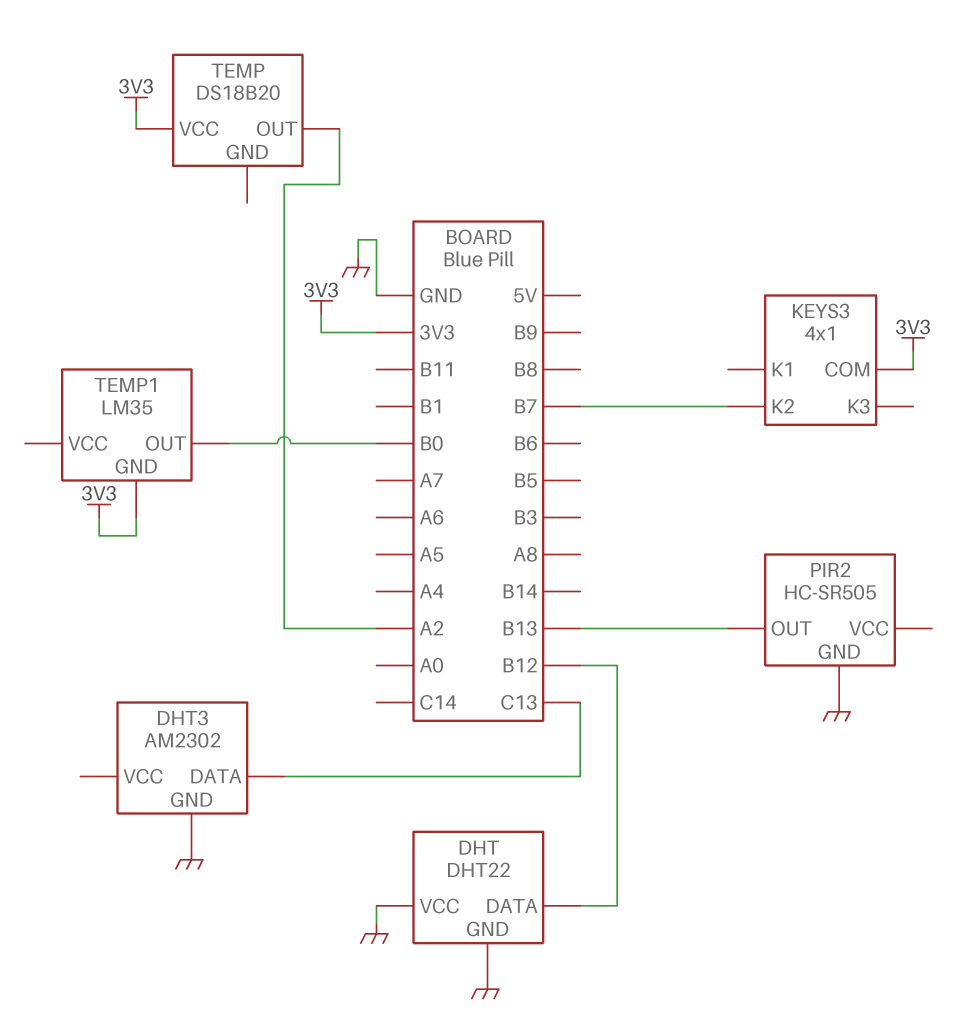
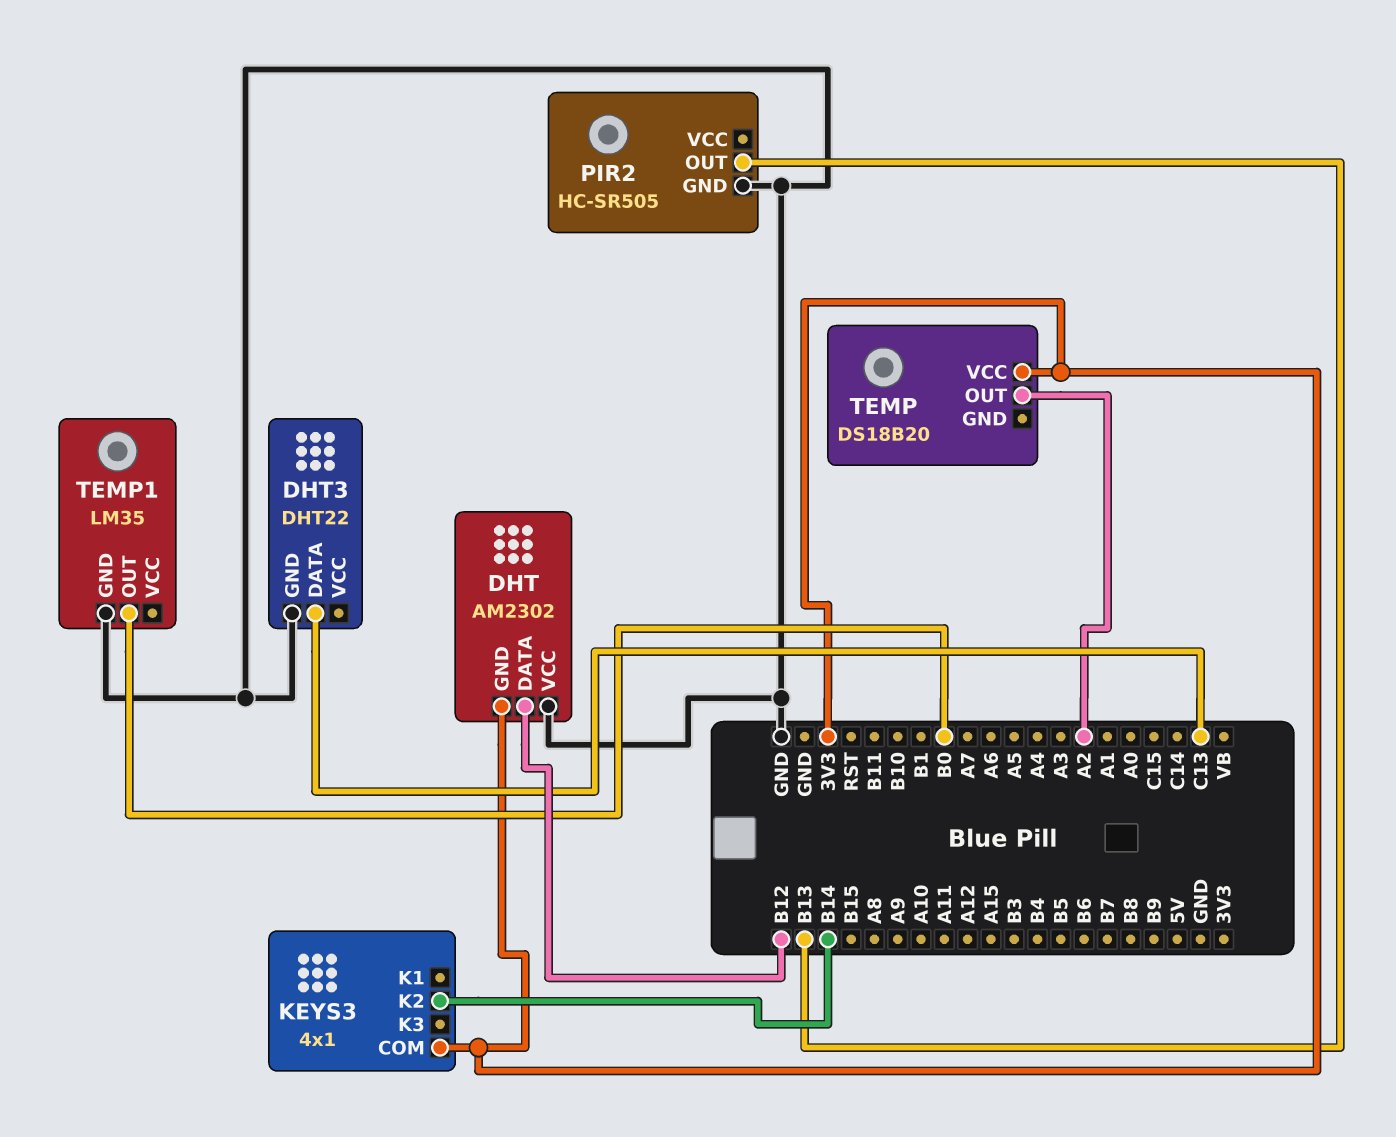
DHT: DHT22 -> AM2302
DHT pin GND: GND -> 3V3
DHT3: AM2302 -> DHT22
KEYS3 pin K2: B7 -> B14
TEMP1 pin GND: 3V3 -> GND

